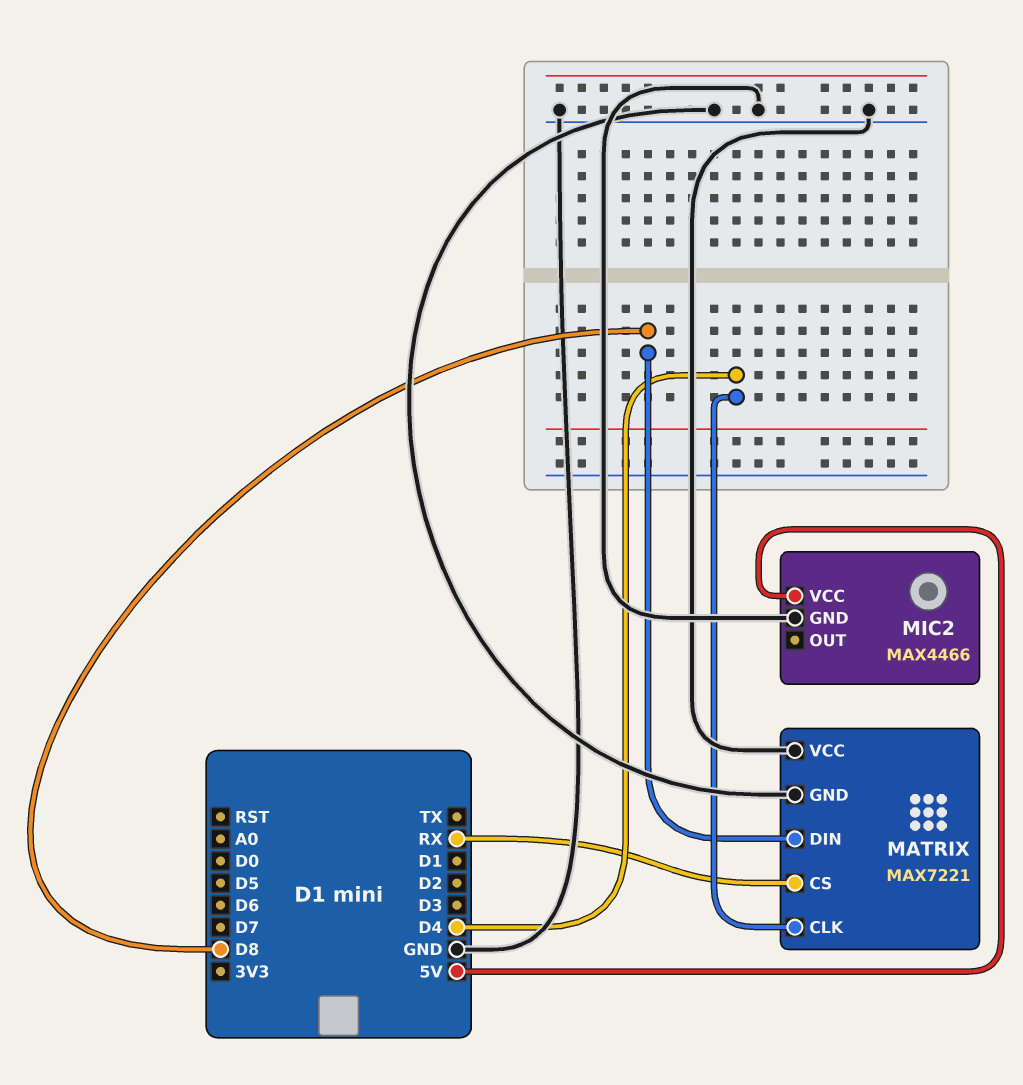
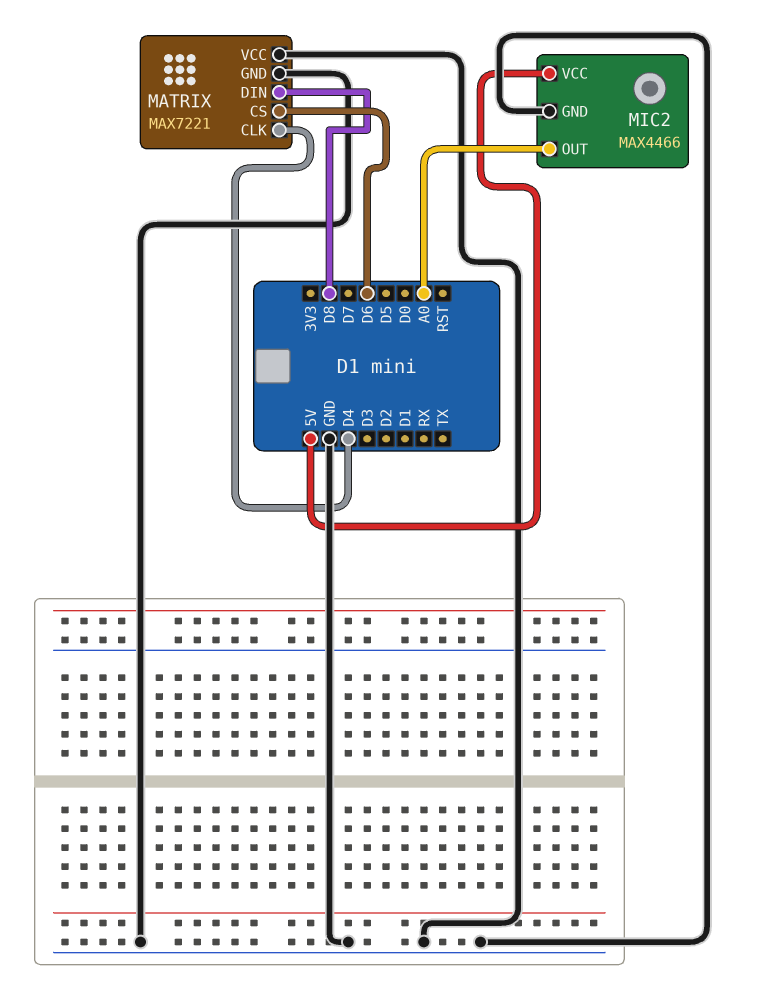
MATRIX pin CS: RX -> D6
MIC2 pin OUT: none -> A0

